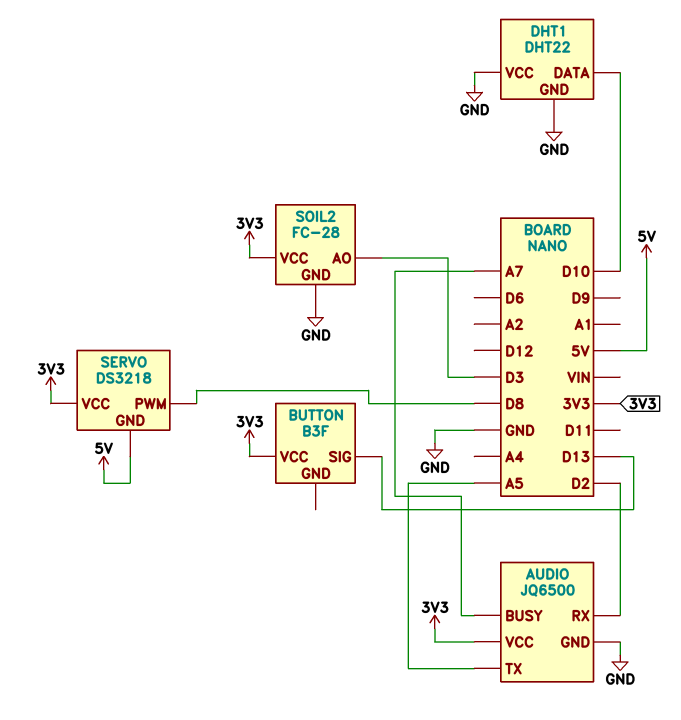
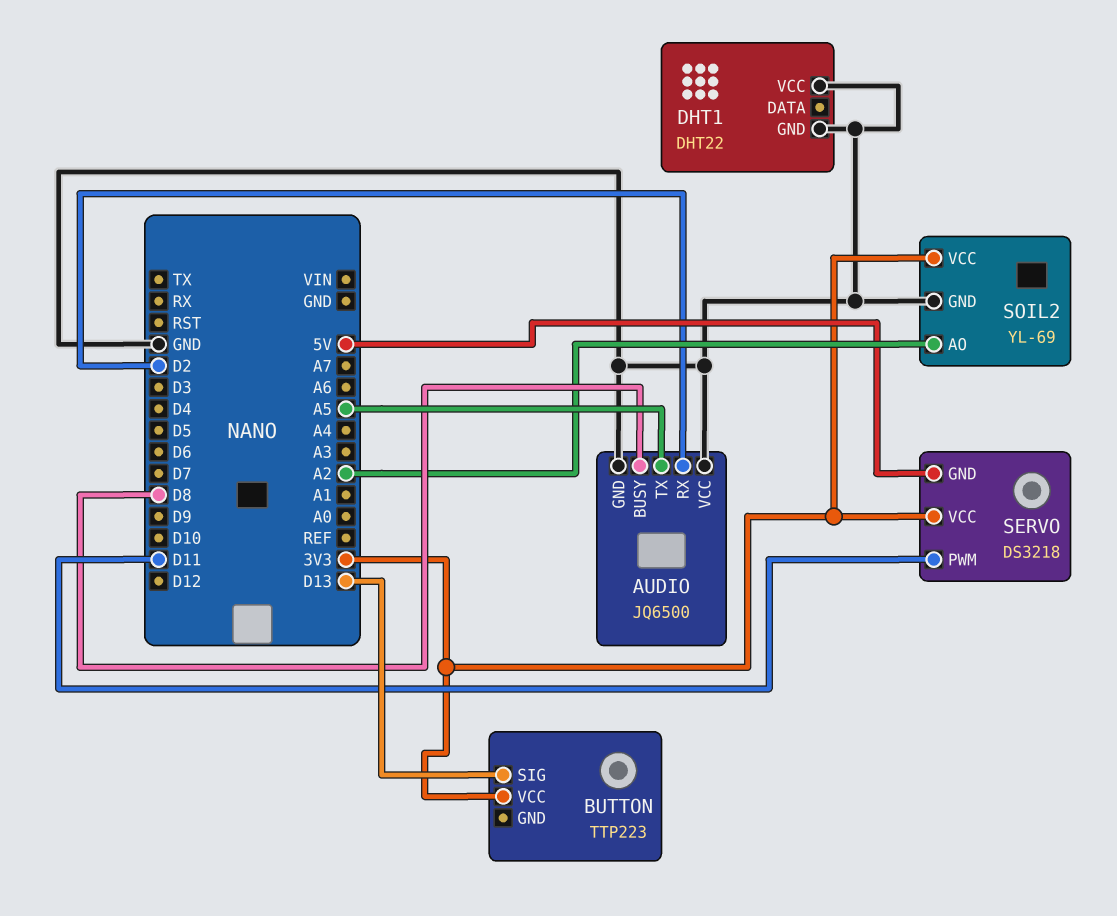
AUDIO pin BUSY: A7 -> D8
AUDIO pin VCC: 3V3 -> GND
BUTTON: B3F -> TTP223
DHT1 pin DATA: D10 -> none
SERVO pin PWM: D8 -> D11
SOIL2: FC-28 -> YL-69
SOIL2 pin AO: D3 -> A2

